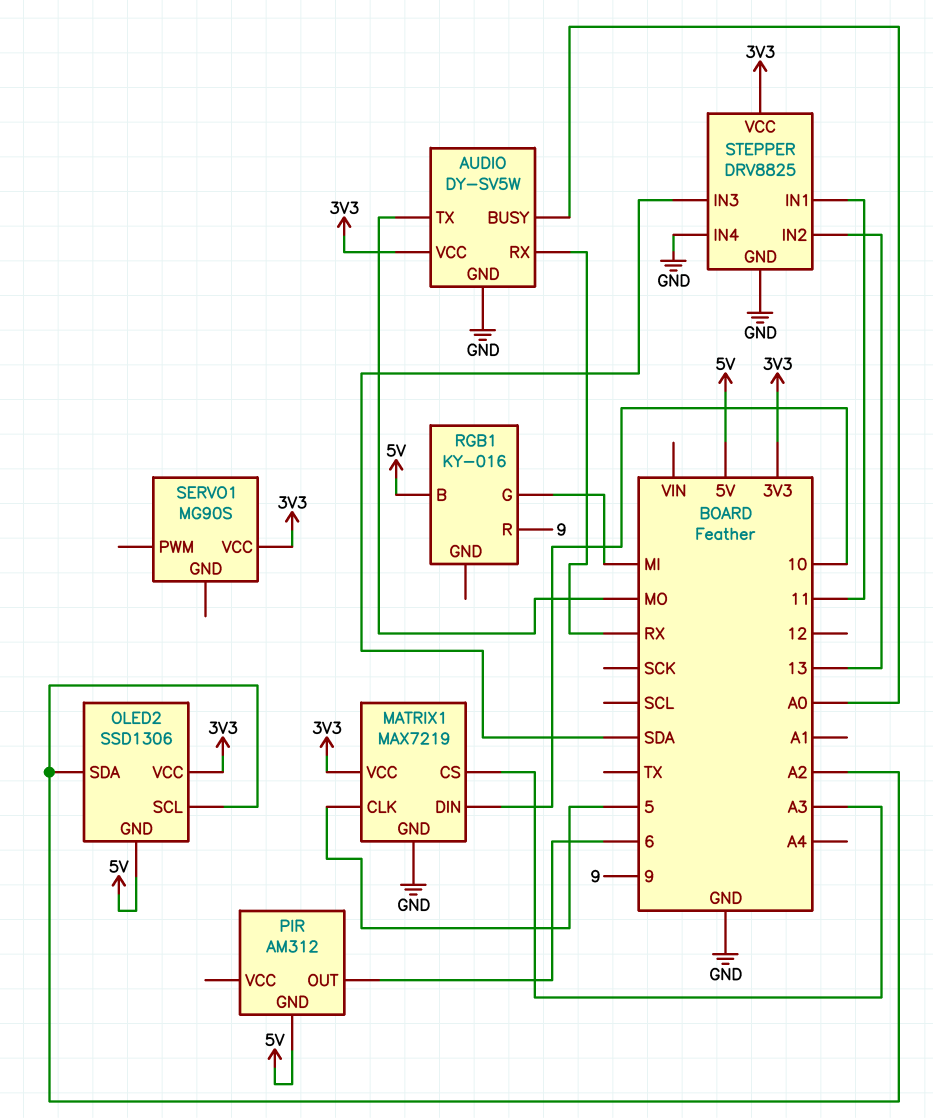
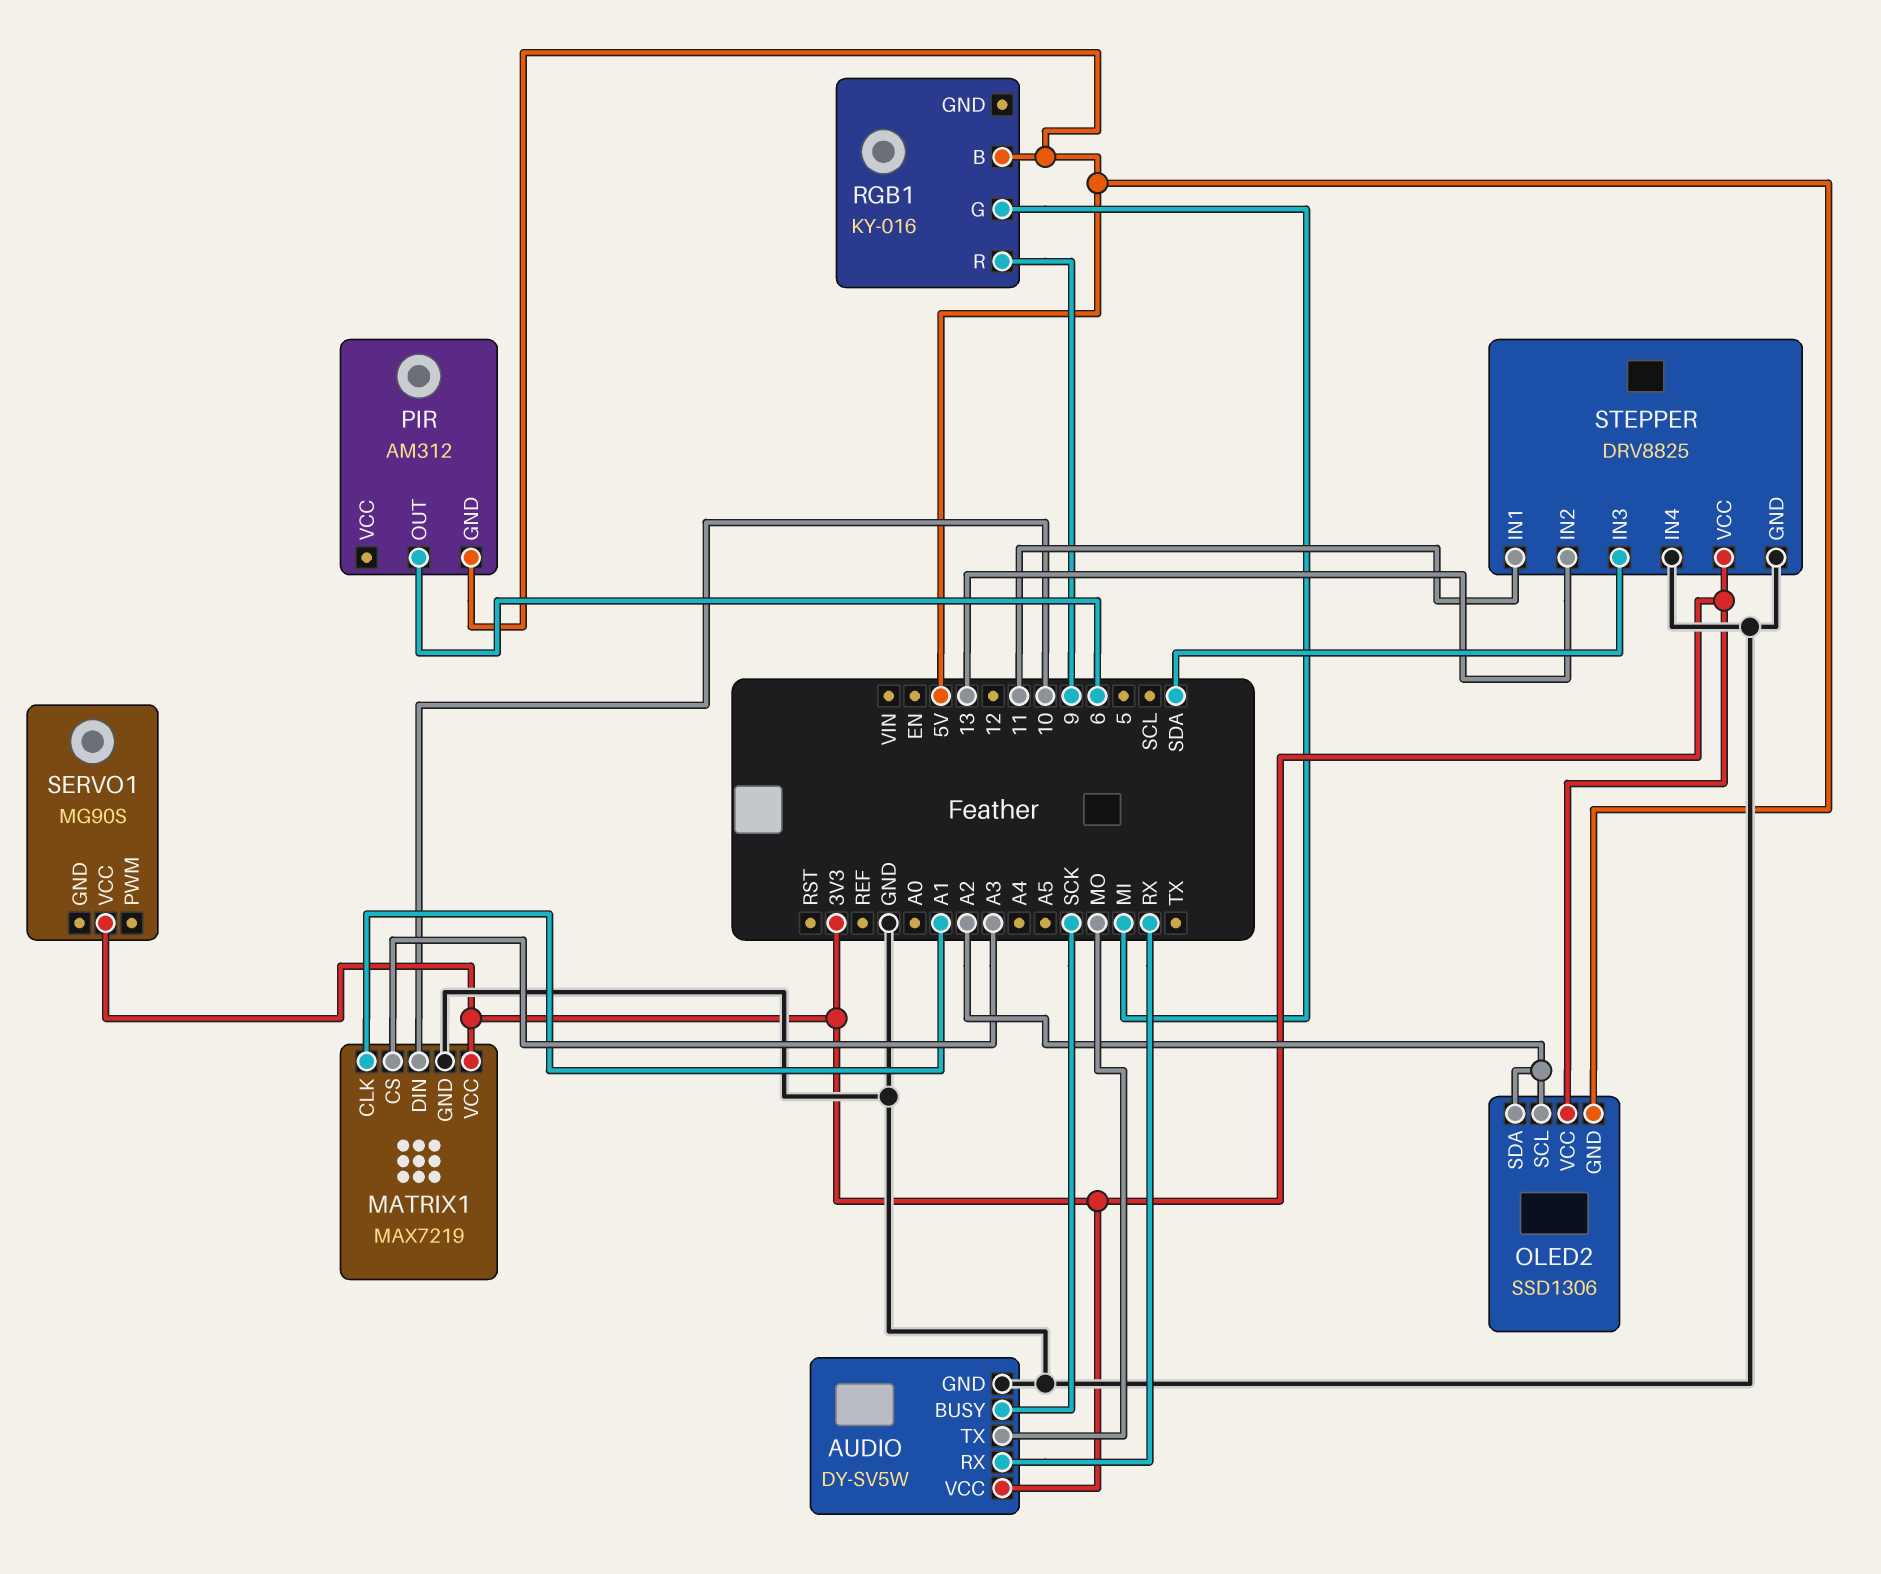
AUDIO pin BUSY: A0 -> SCK
MATRIX1 pin CLK: 5 -> A1

